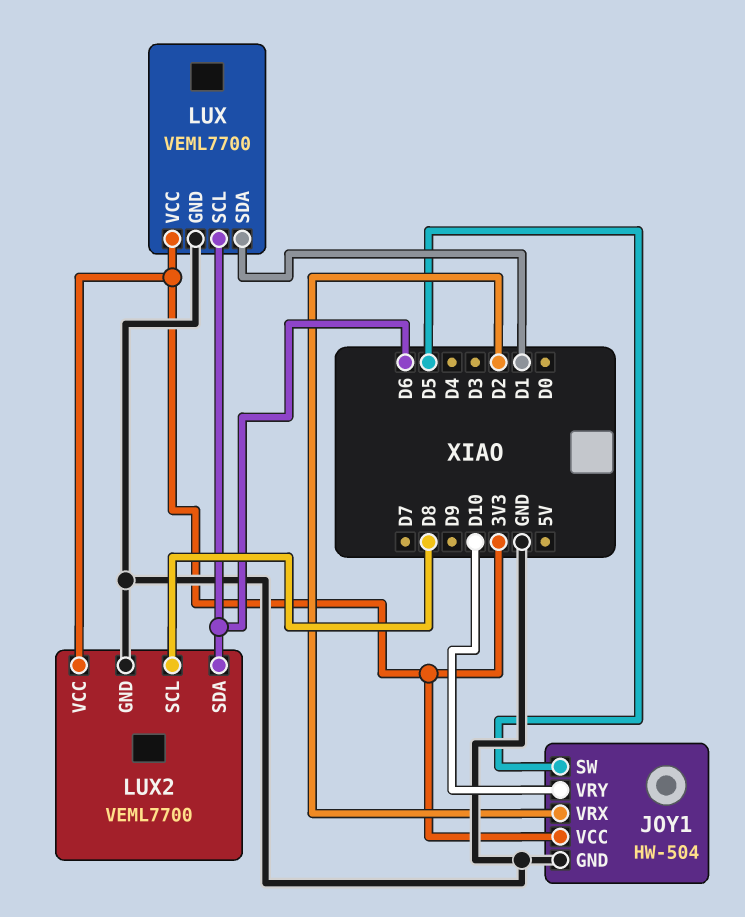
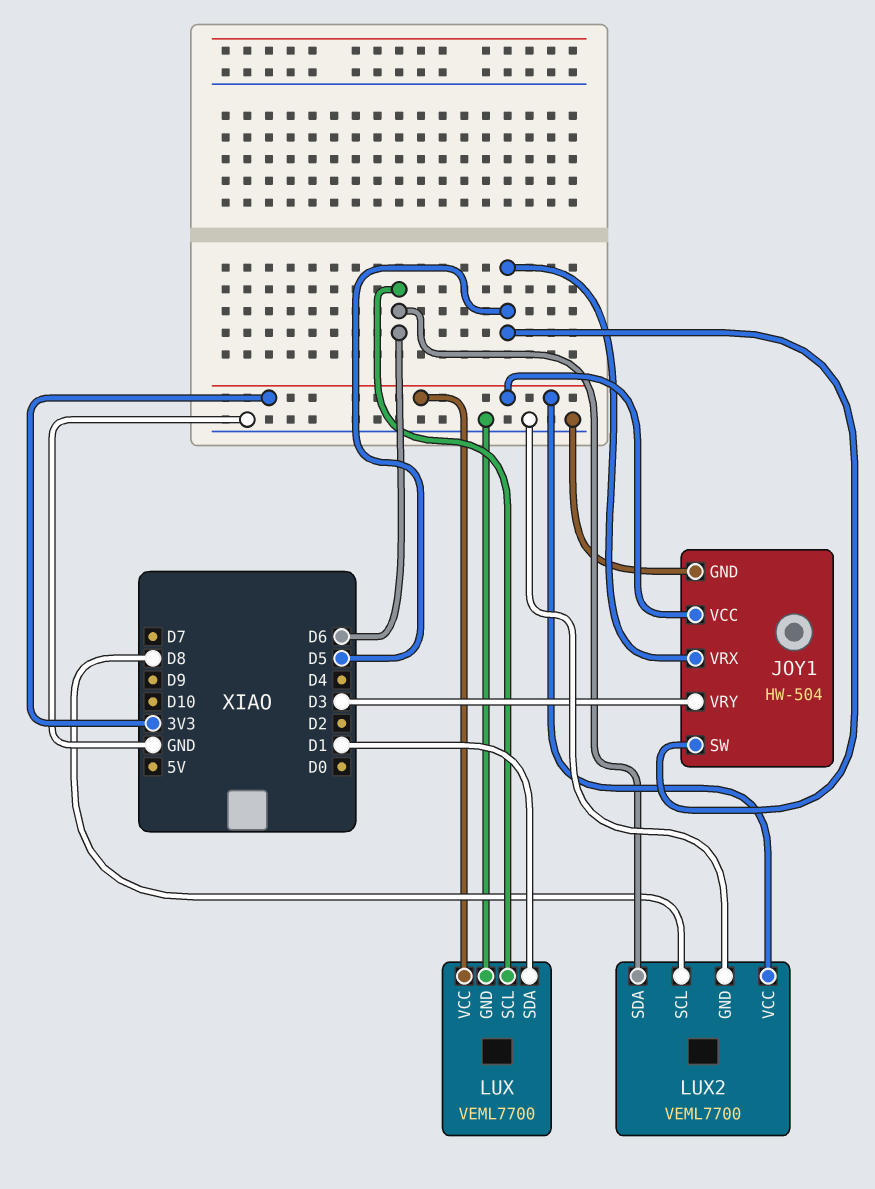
JOY1 pin VRX: D2 -> D5
JOY1 pin VRY: D10 -> D3

